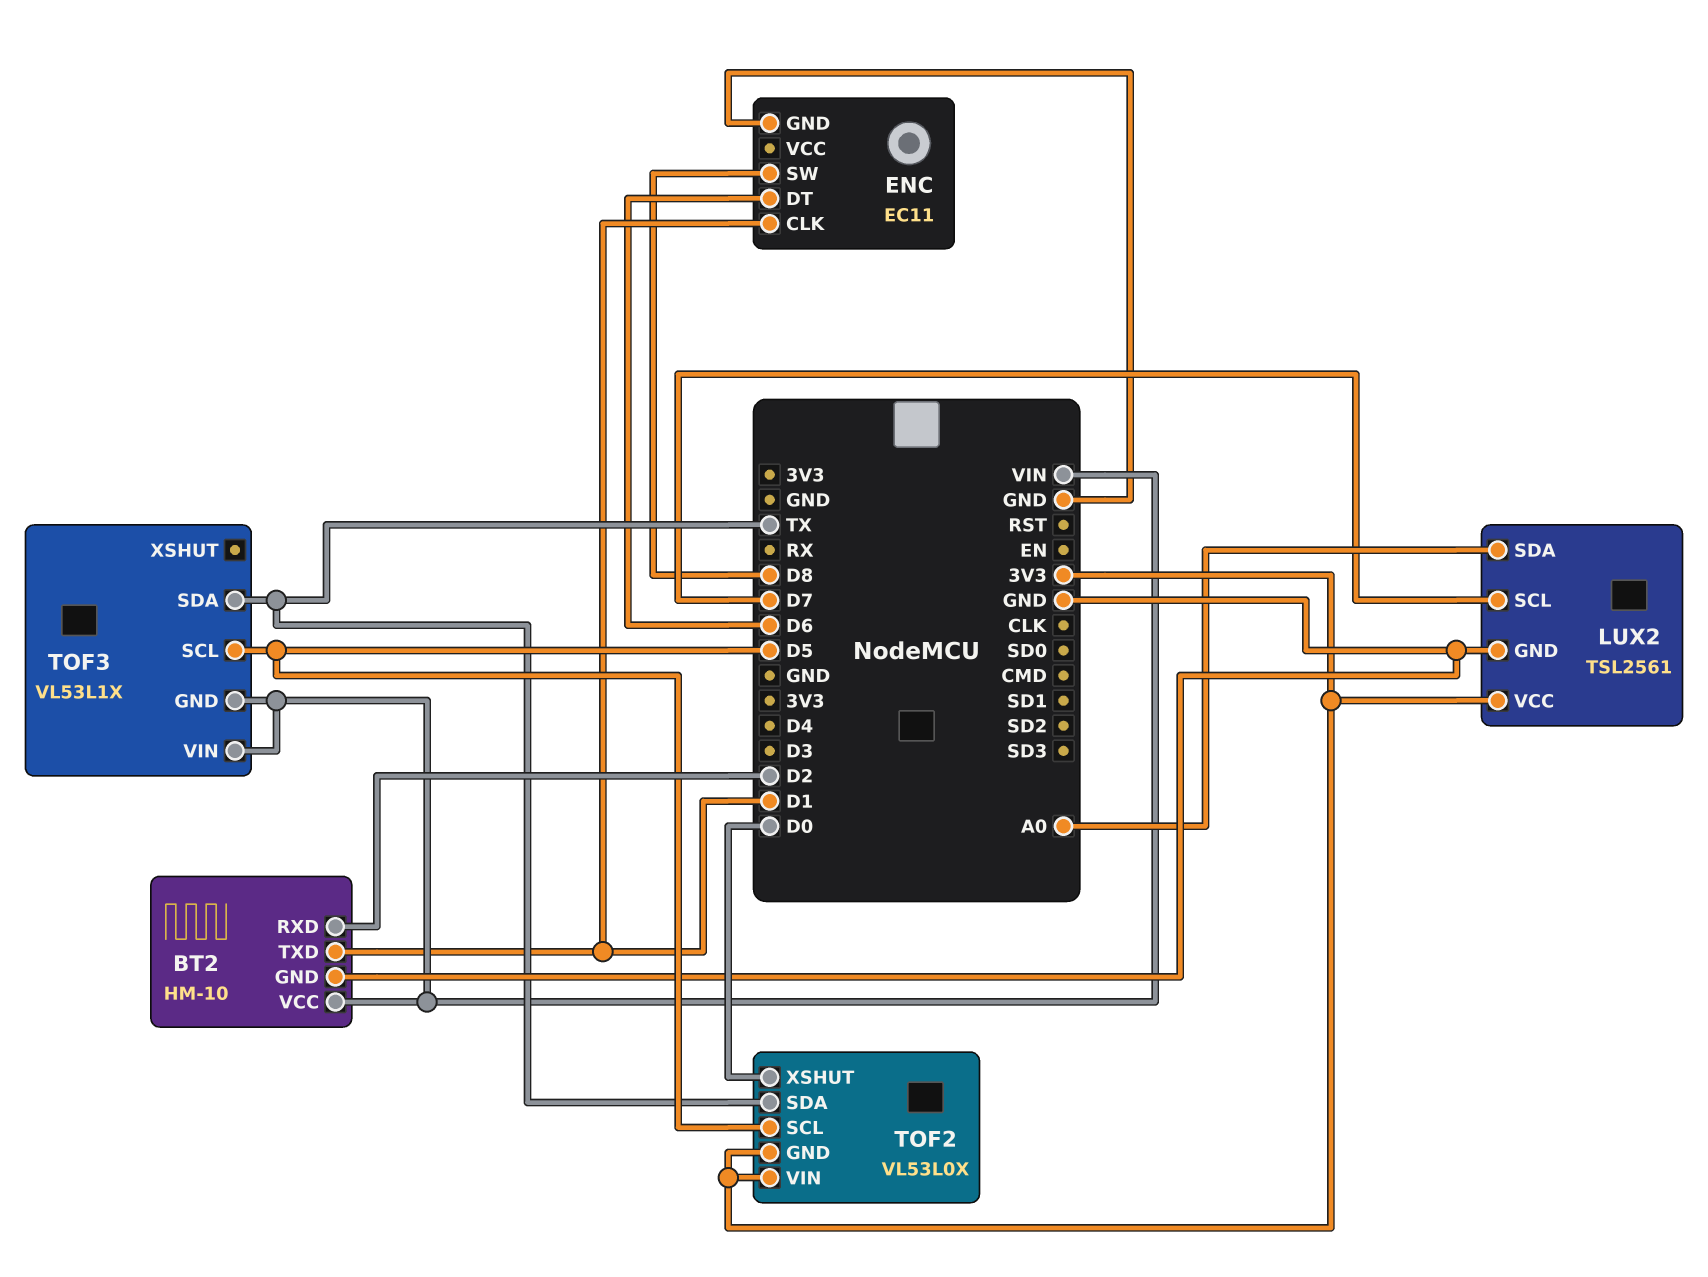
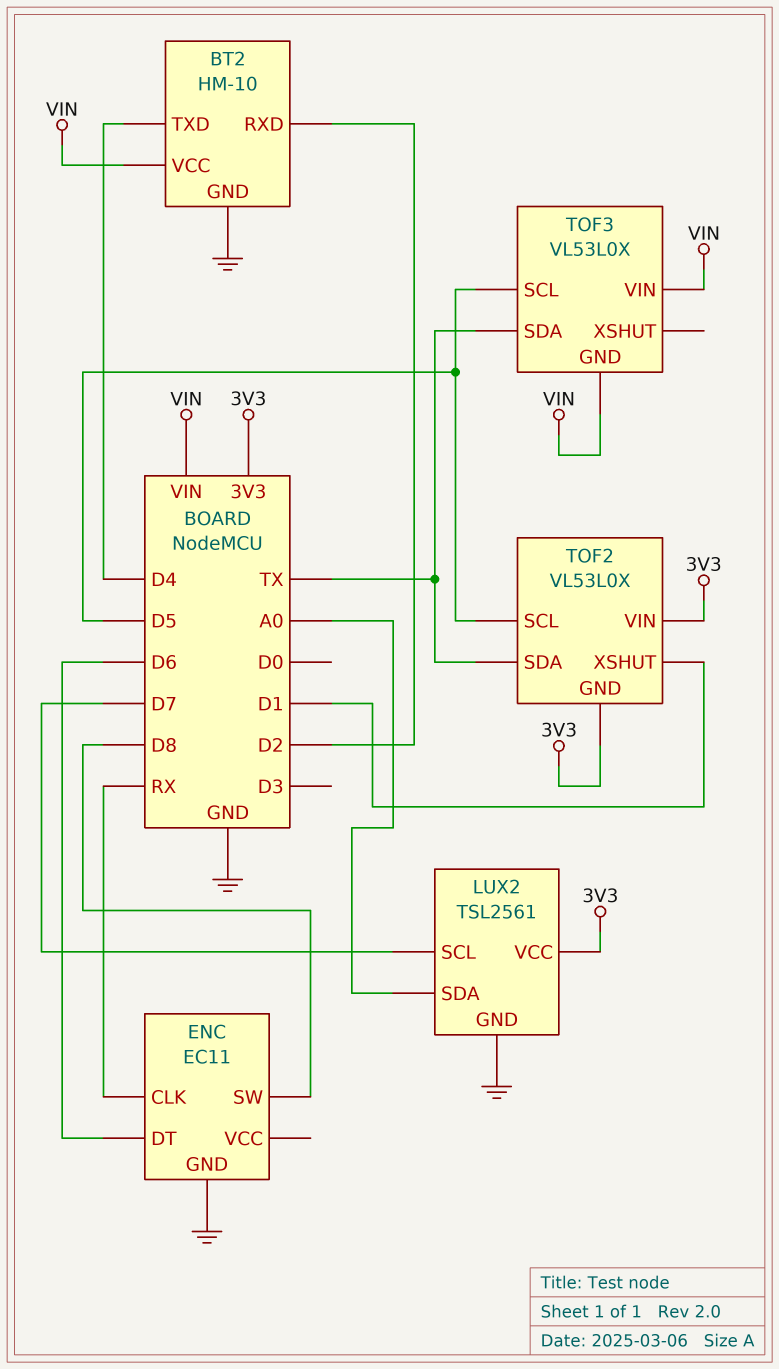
BT2 pin TXD: D1 -> D4
ENC pin CLK: D1 -> RX
TOF2 pin XSHUT: D0 -> D1
TOF3: VL53L1X -> VL53L0X

